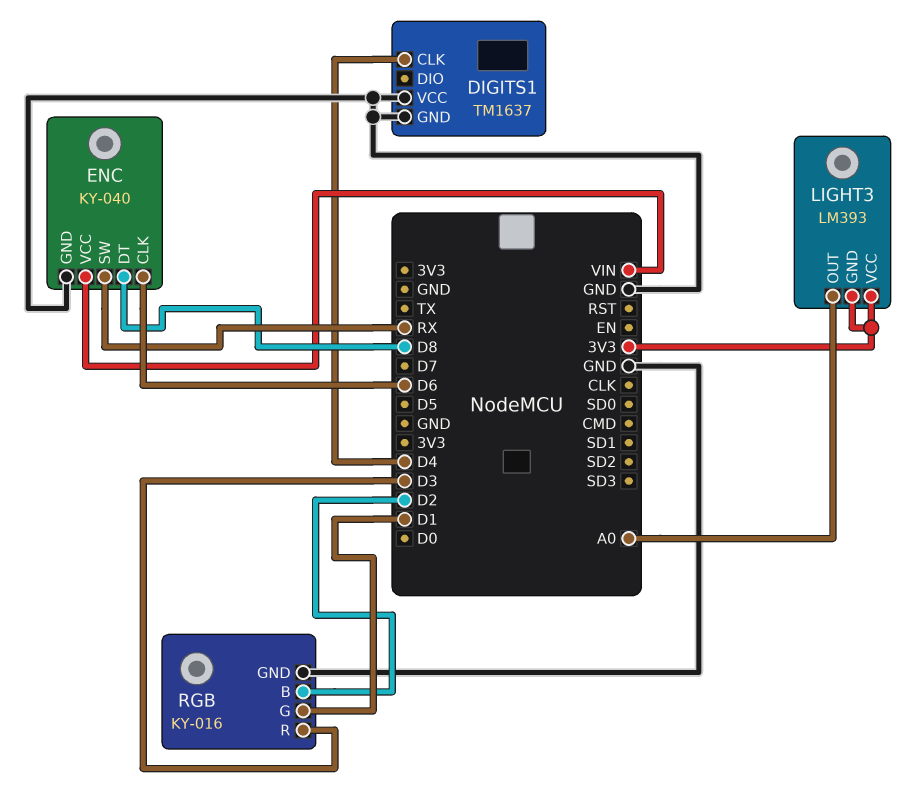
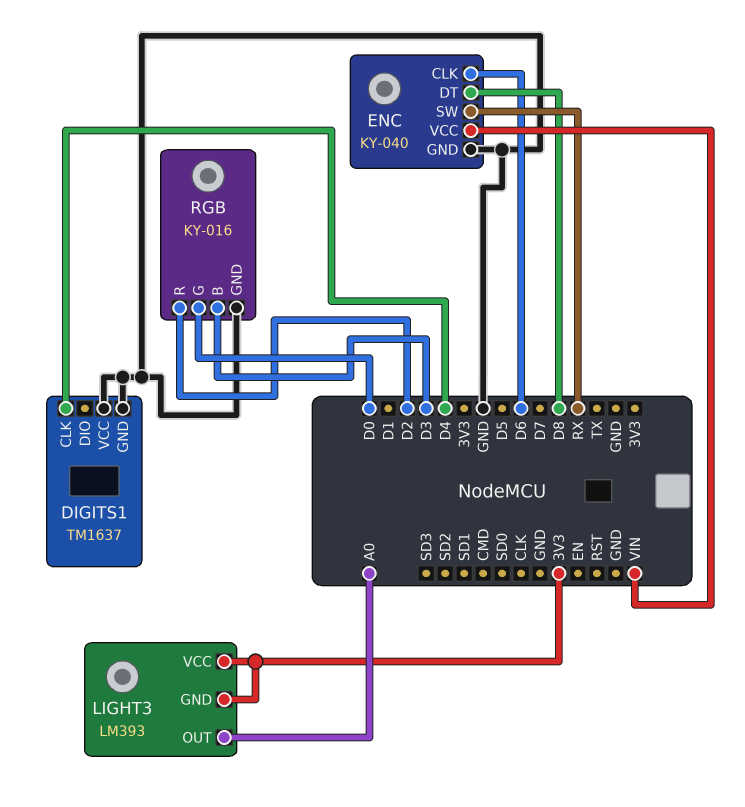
RGB pin B: D2 -> D3
RGB pin G: D1 -> D0
RGB pin R: D3 -> D2

